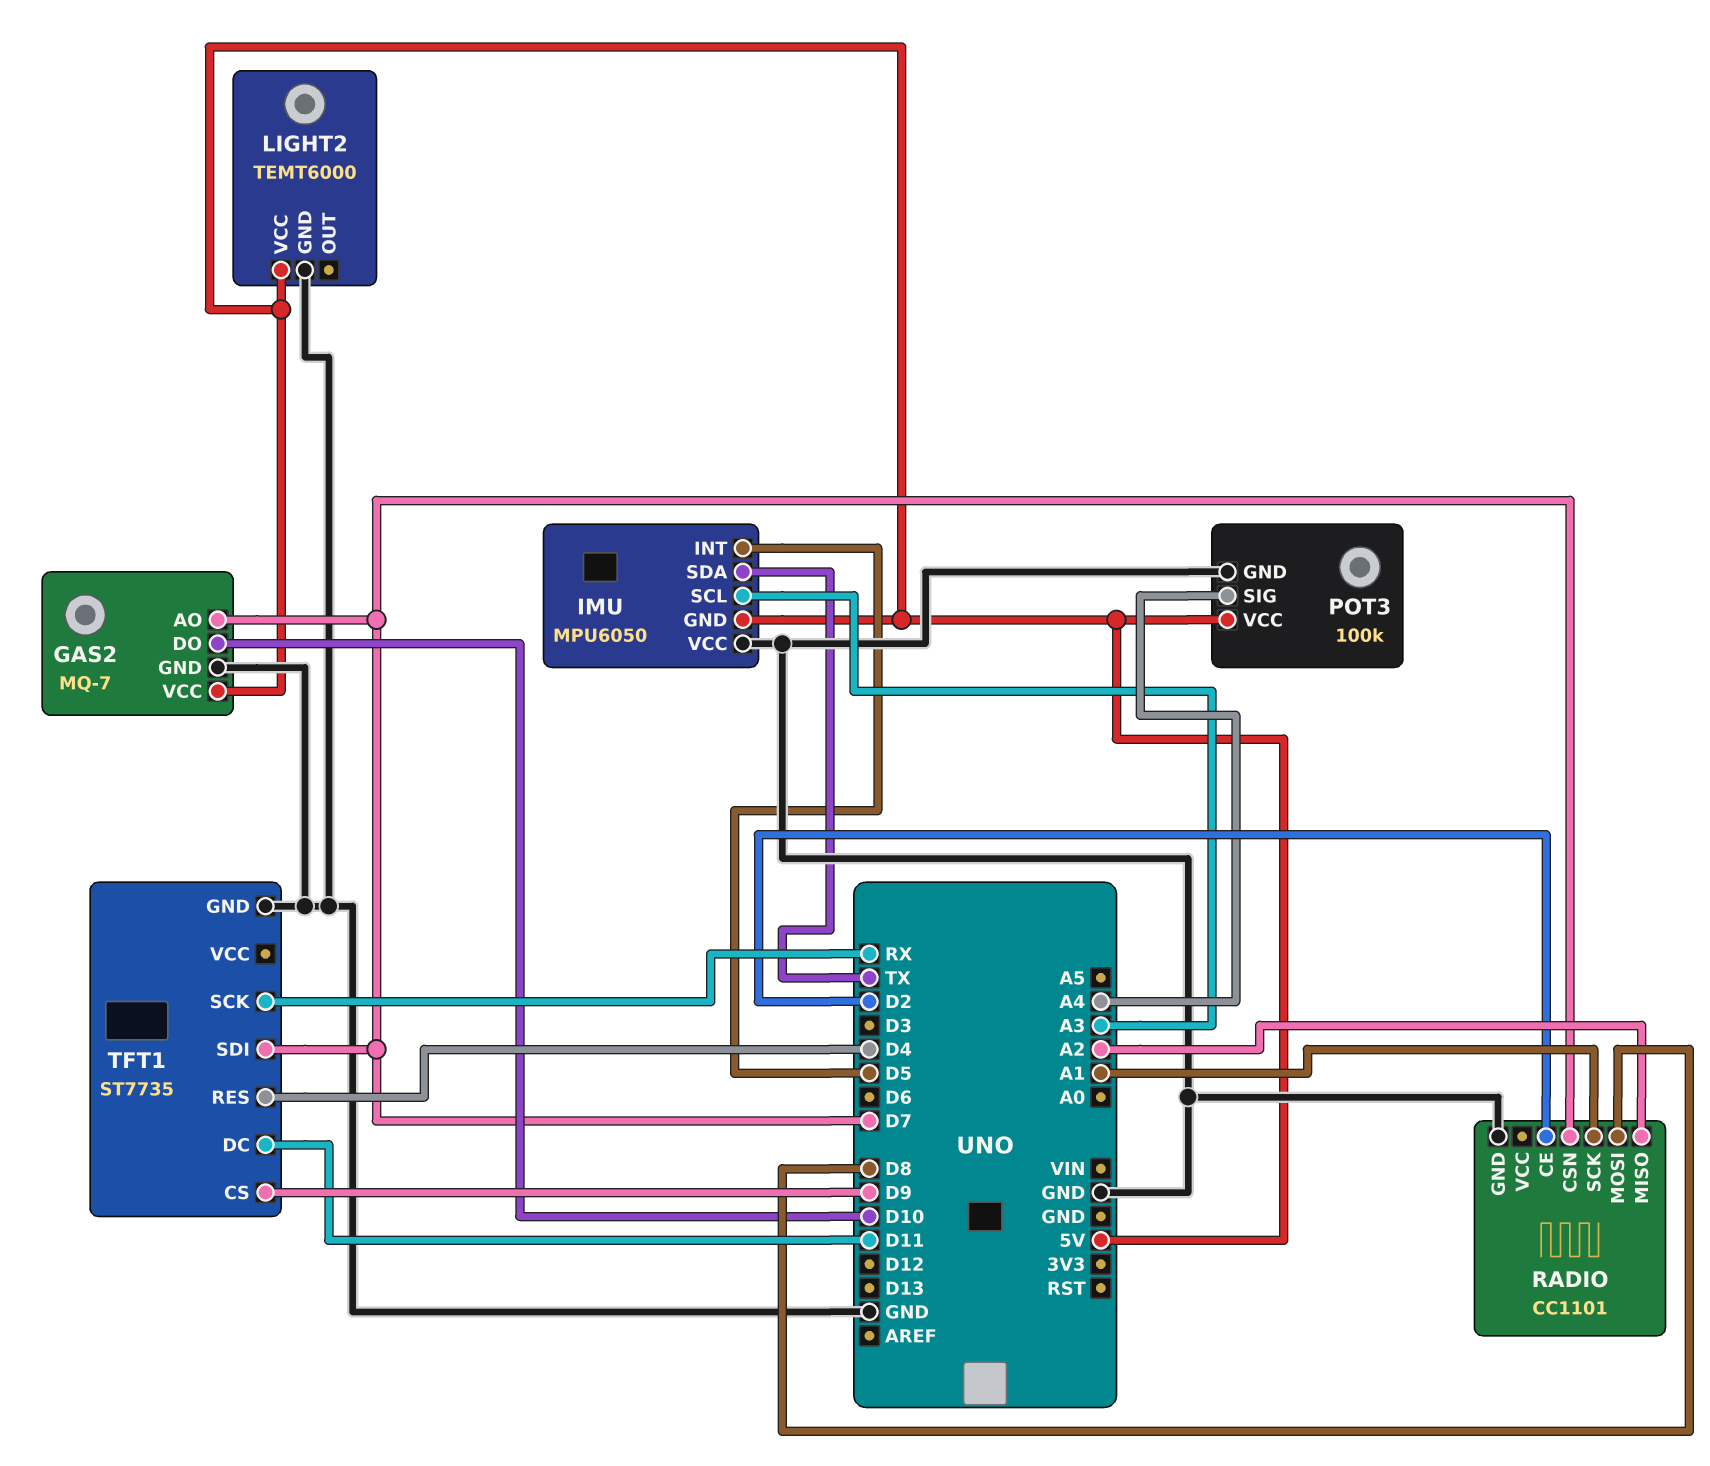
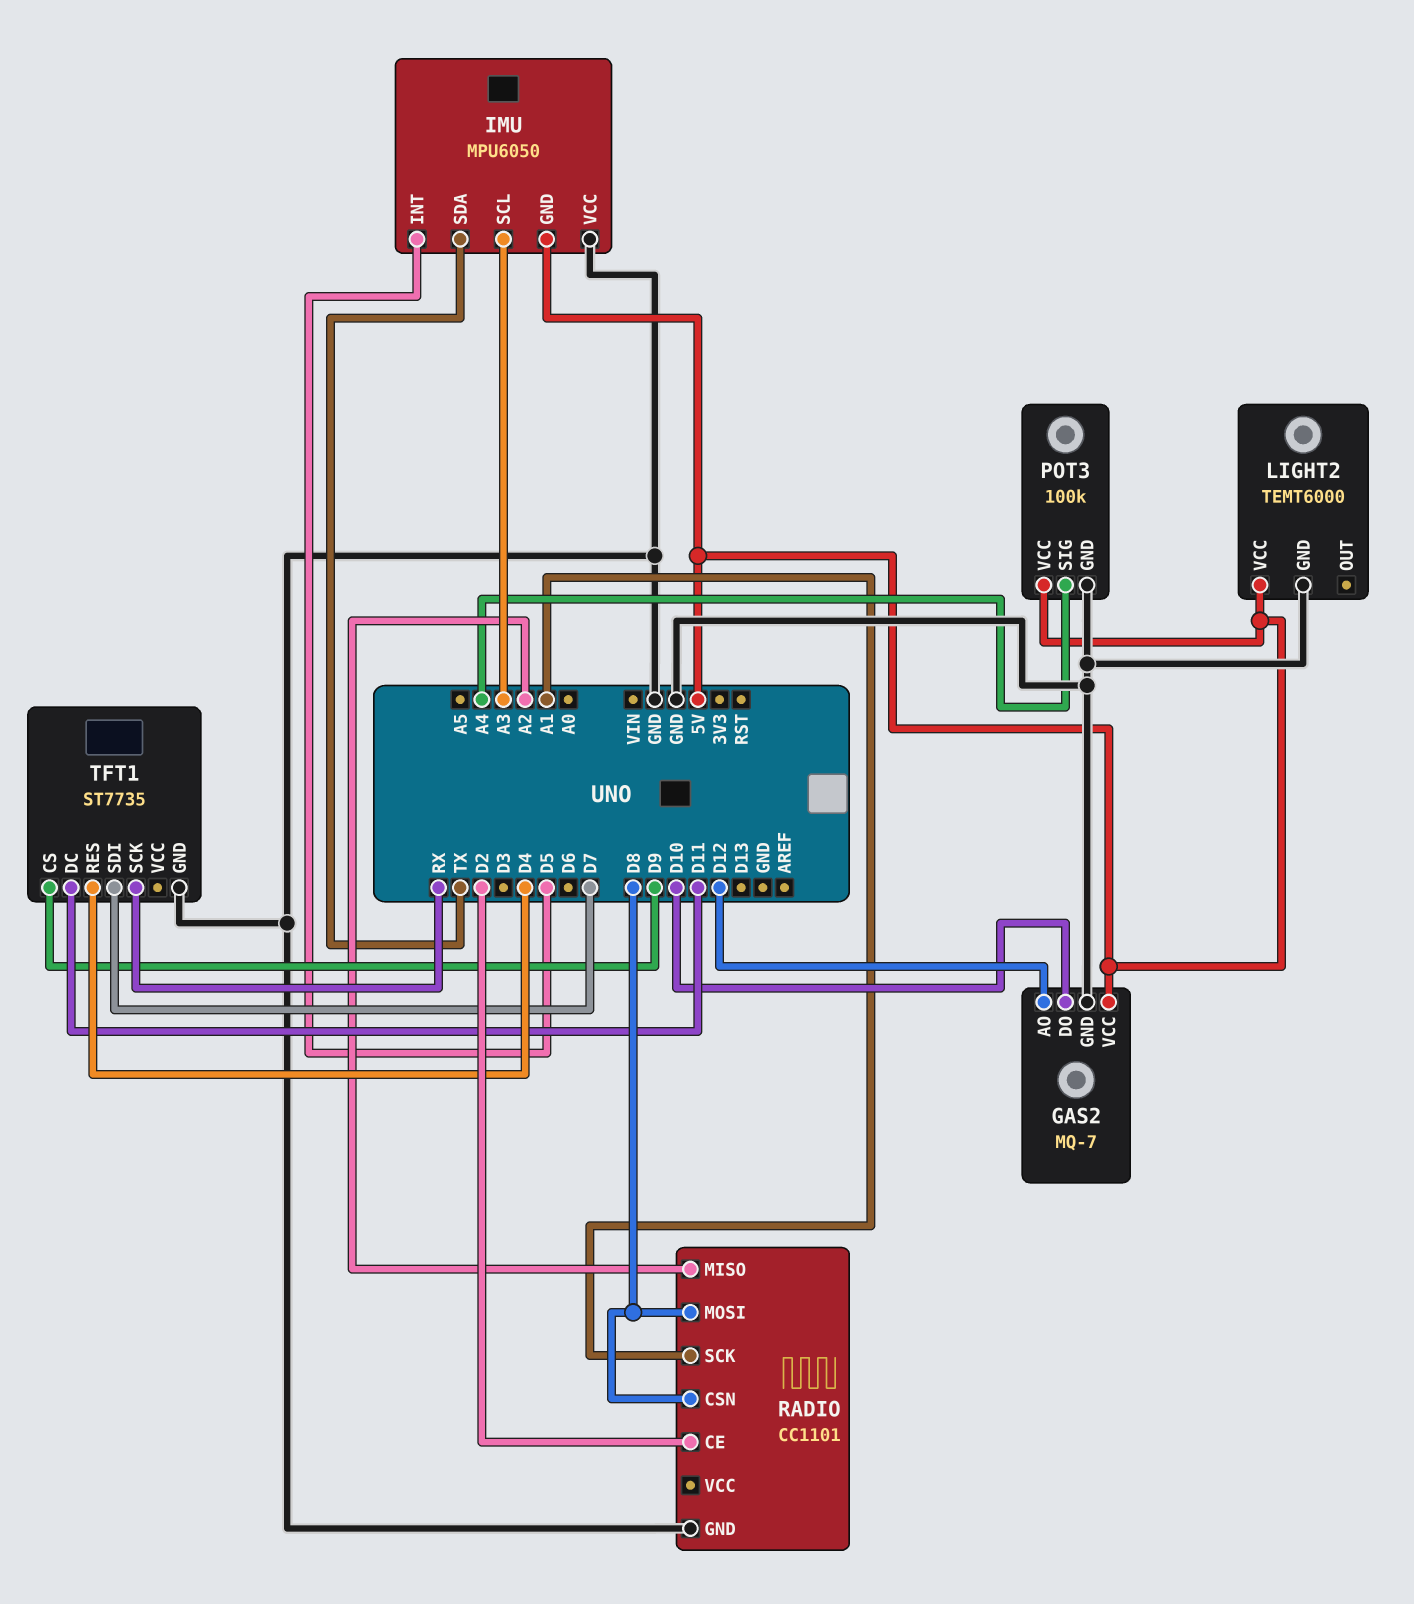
GAS2 pin AO: D7 -> D12
RADIO pin CSN: D7 -> D8

